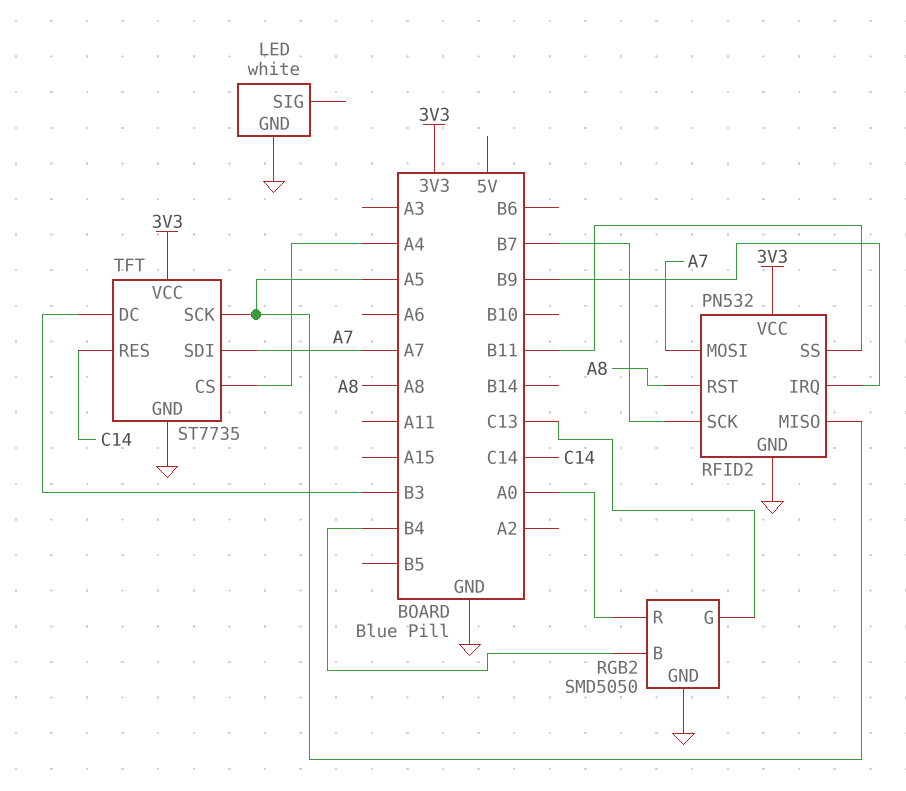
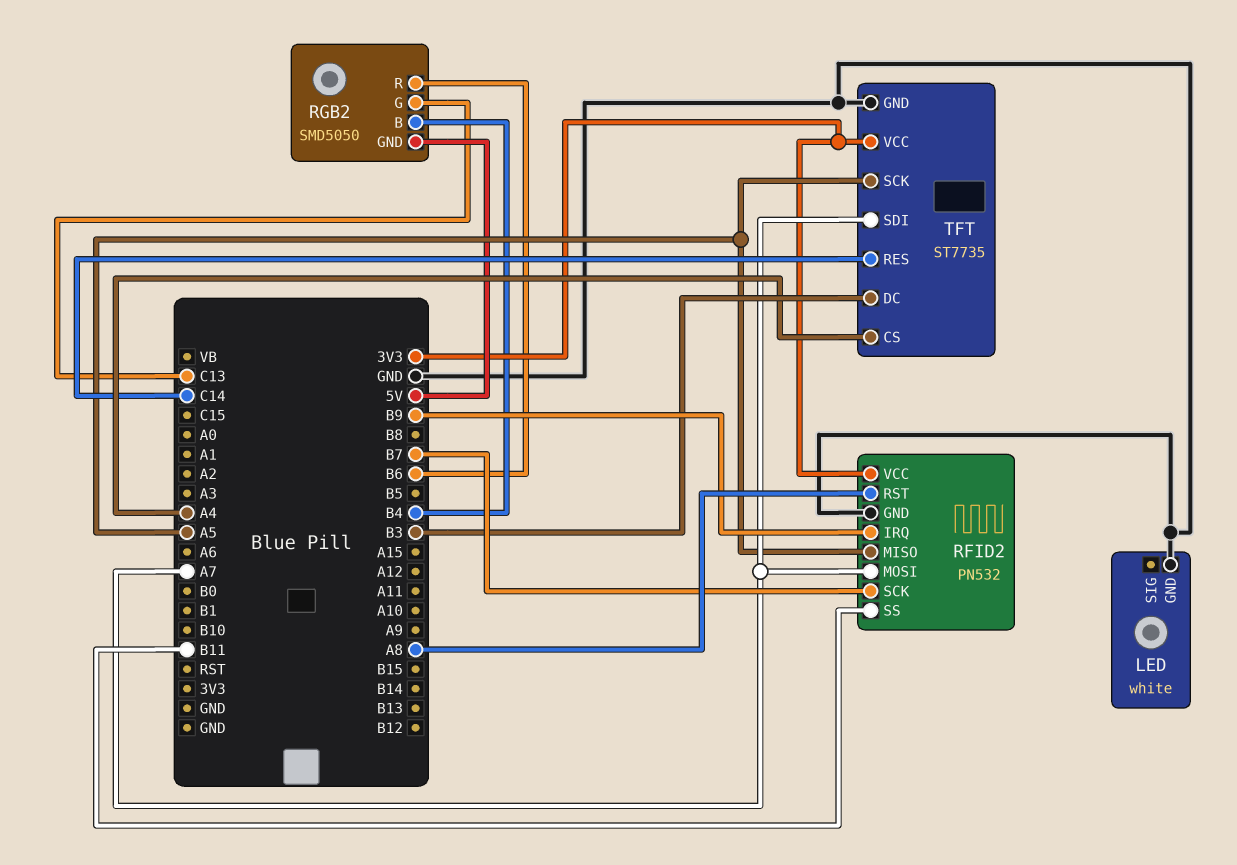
RGB2 pin GND: GND -> 5V
RGB2 pin R: A0 -> B6

